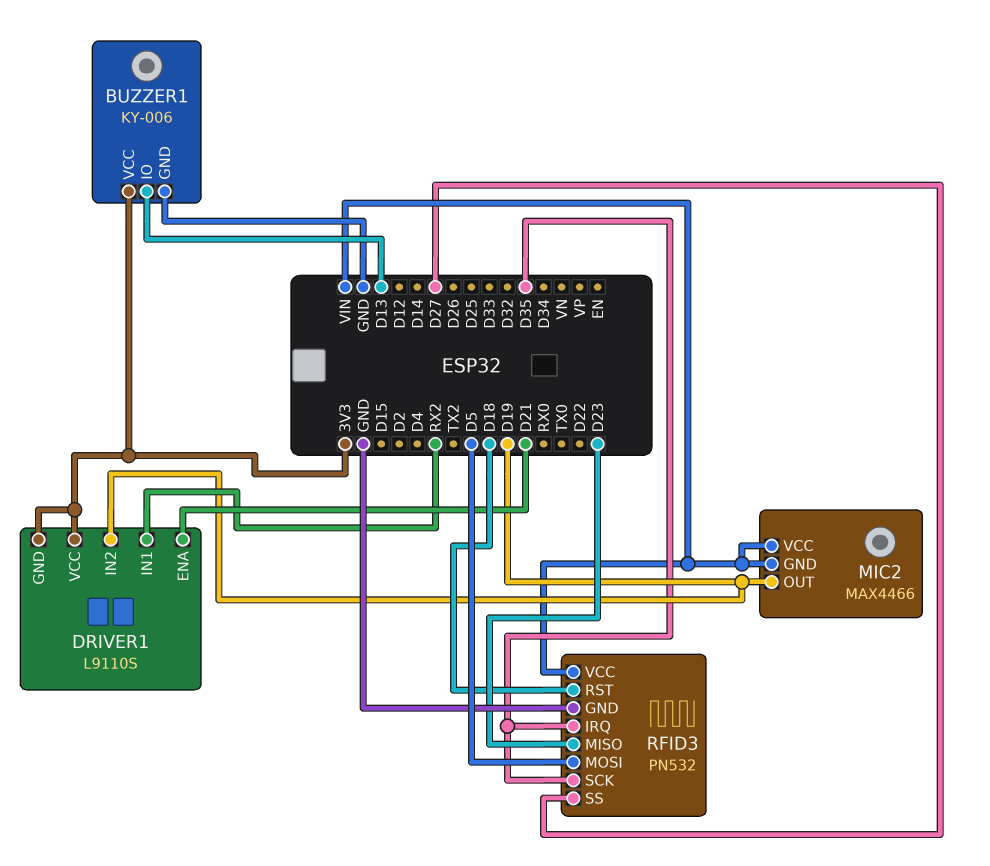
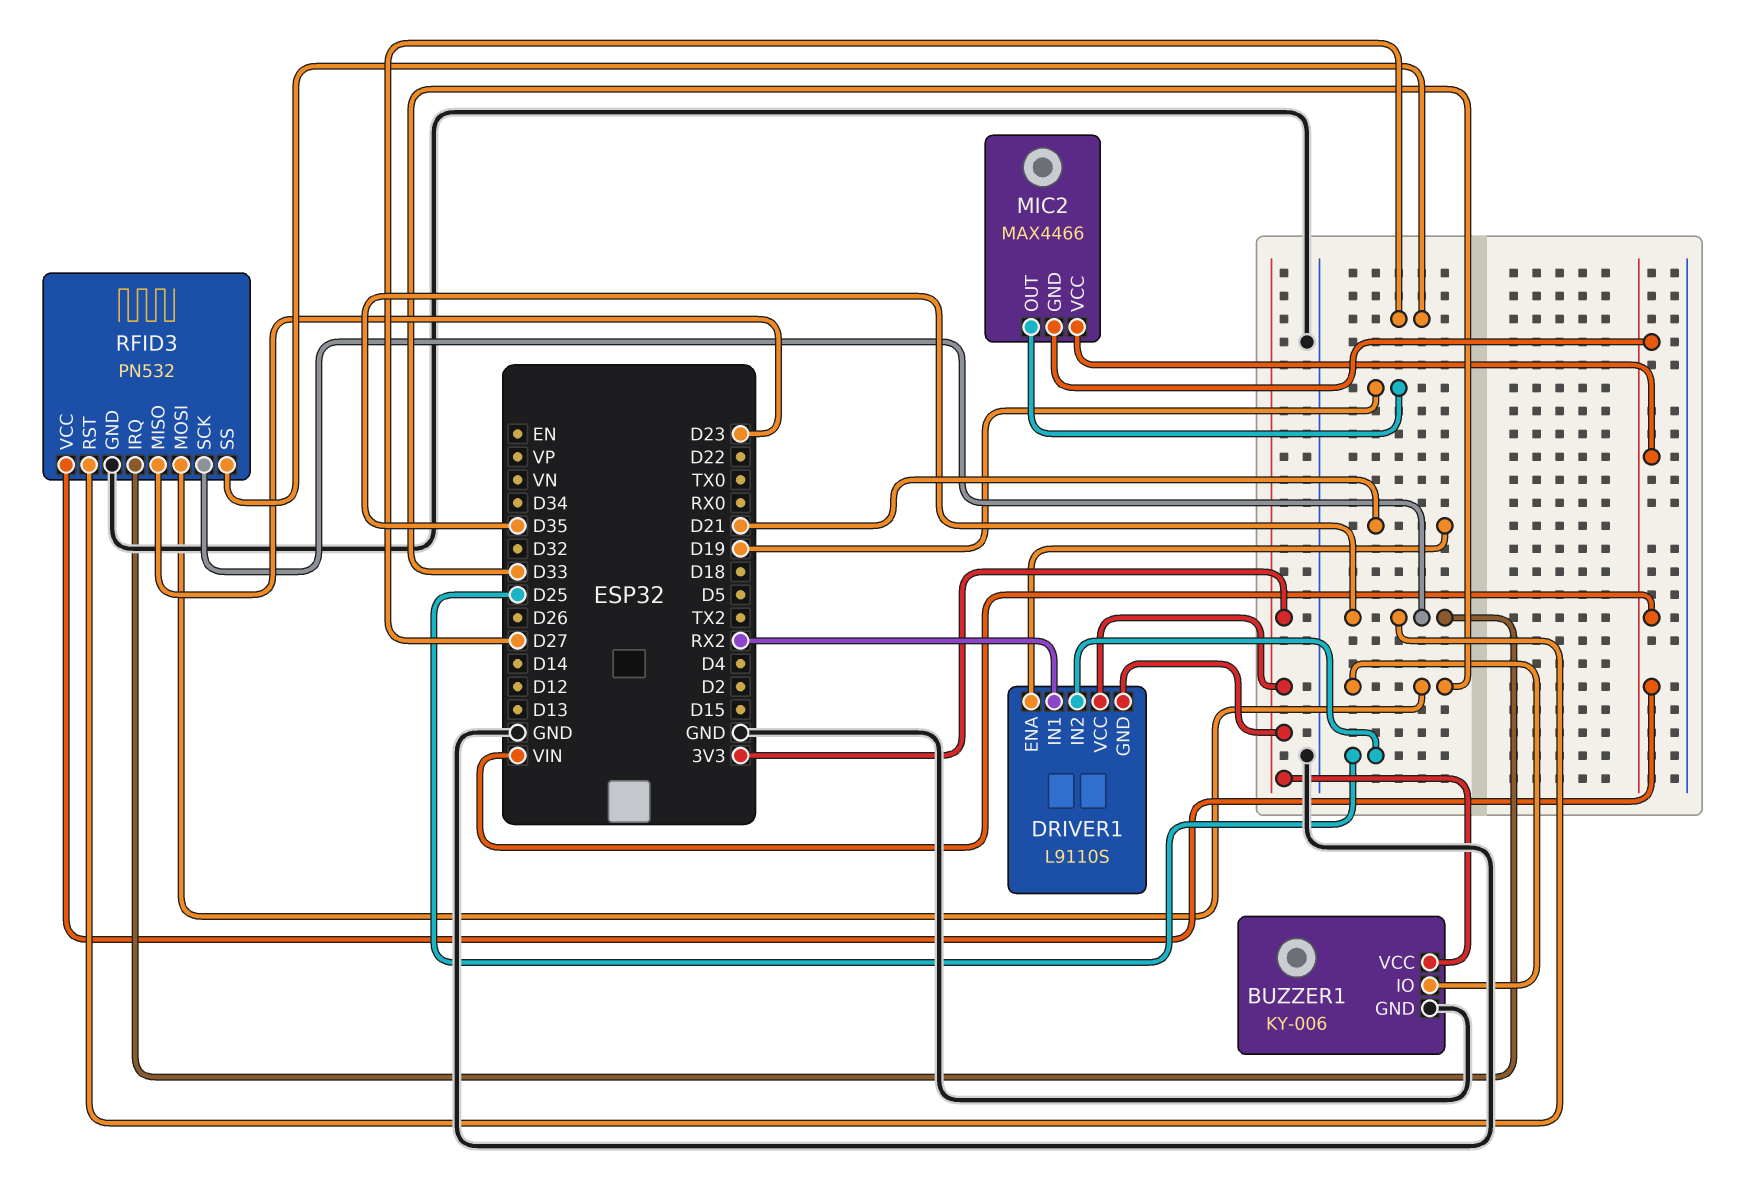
BUZZER1 pin IO: D13 -> D33
DRIVER1 pin IN2: D19 -> D25
RFID3 pin MOSI: D5 -> D33
RFID3 pin RST: D18 -> D35

